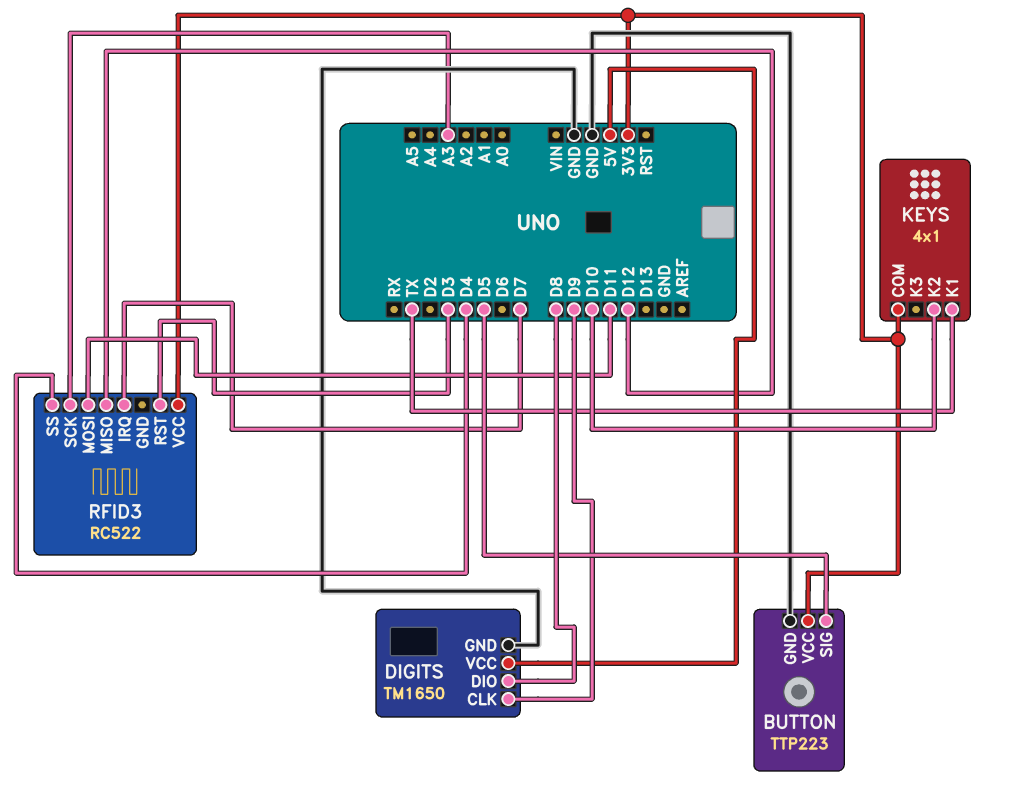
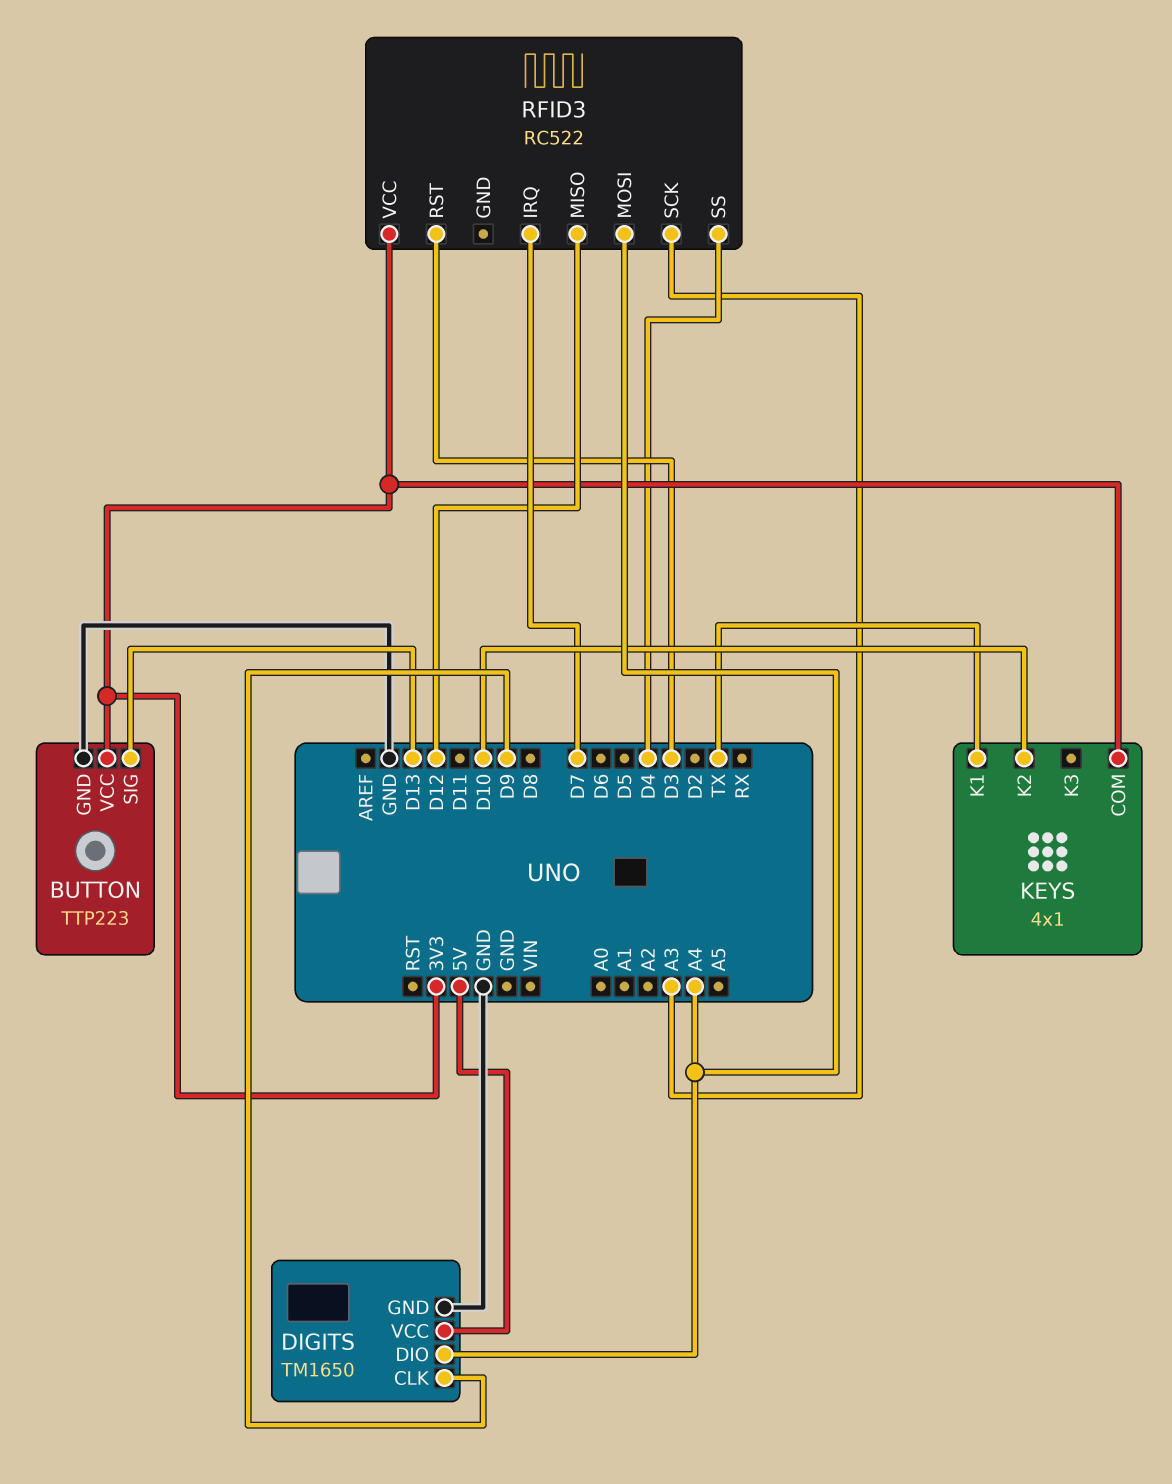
BUTTON pin SIG: D5 -> D13
DIGITS pin DIO: D8 -> A4
RFID3 pin MOSI: D11 -> A4

